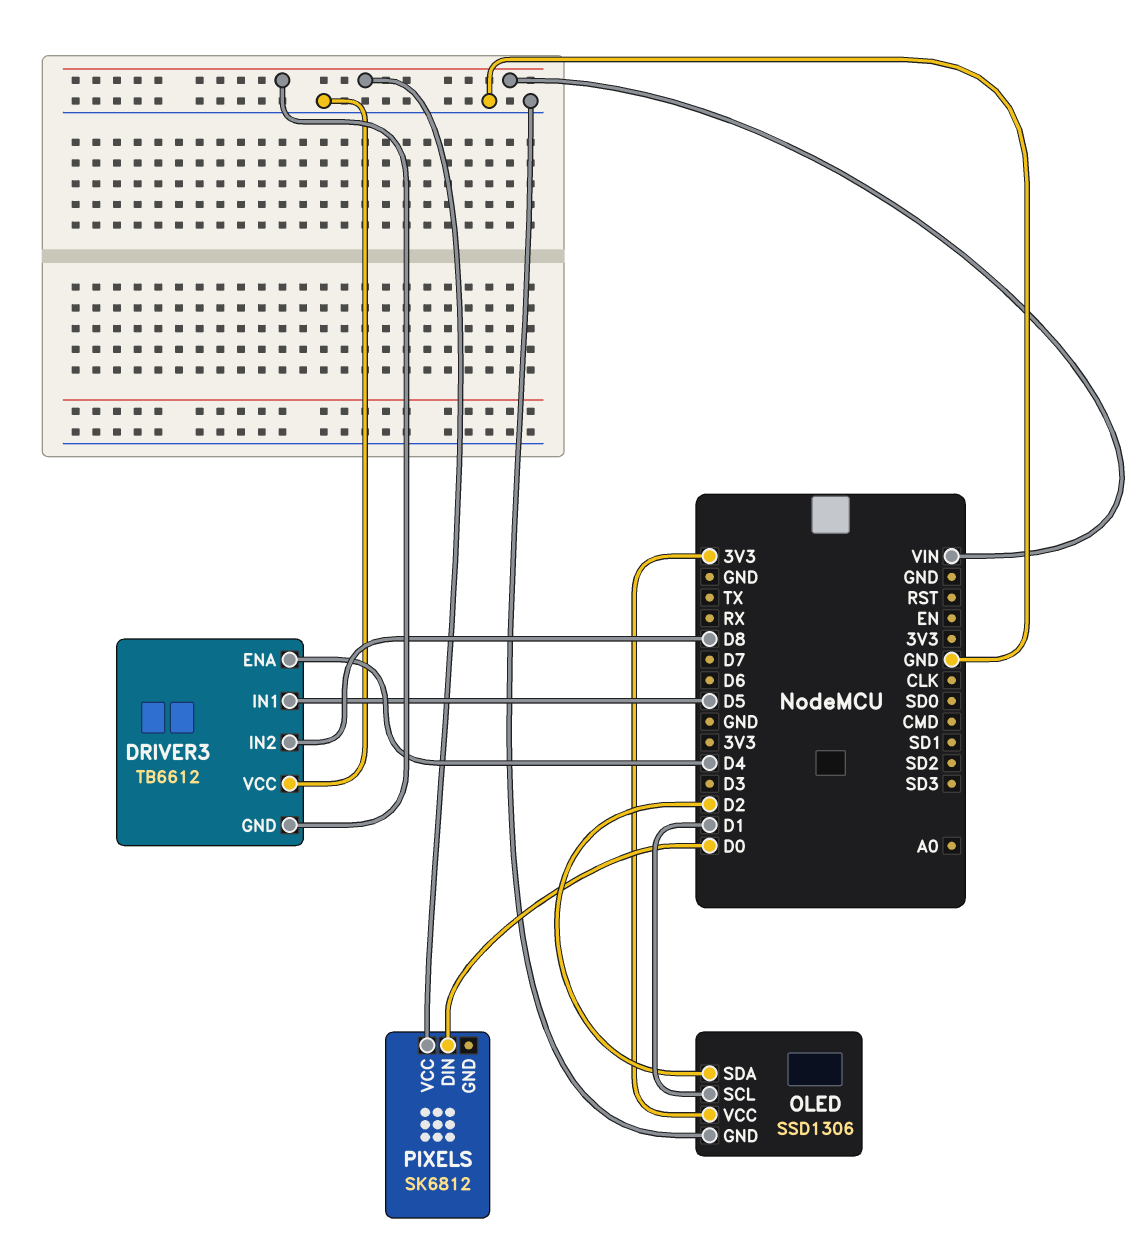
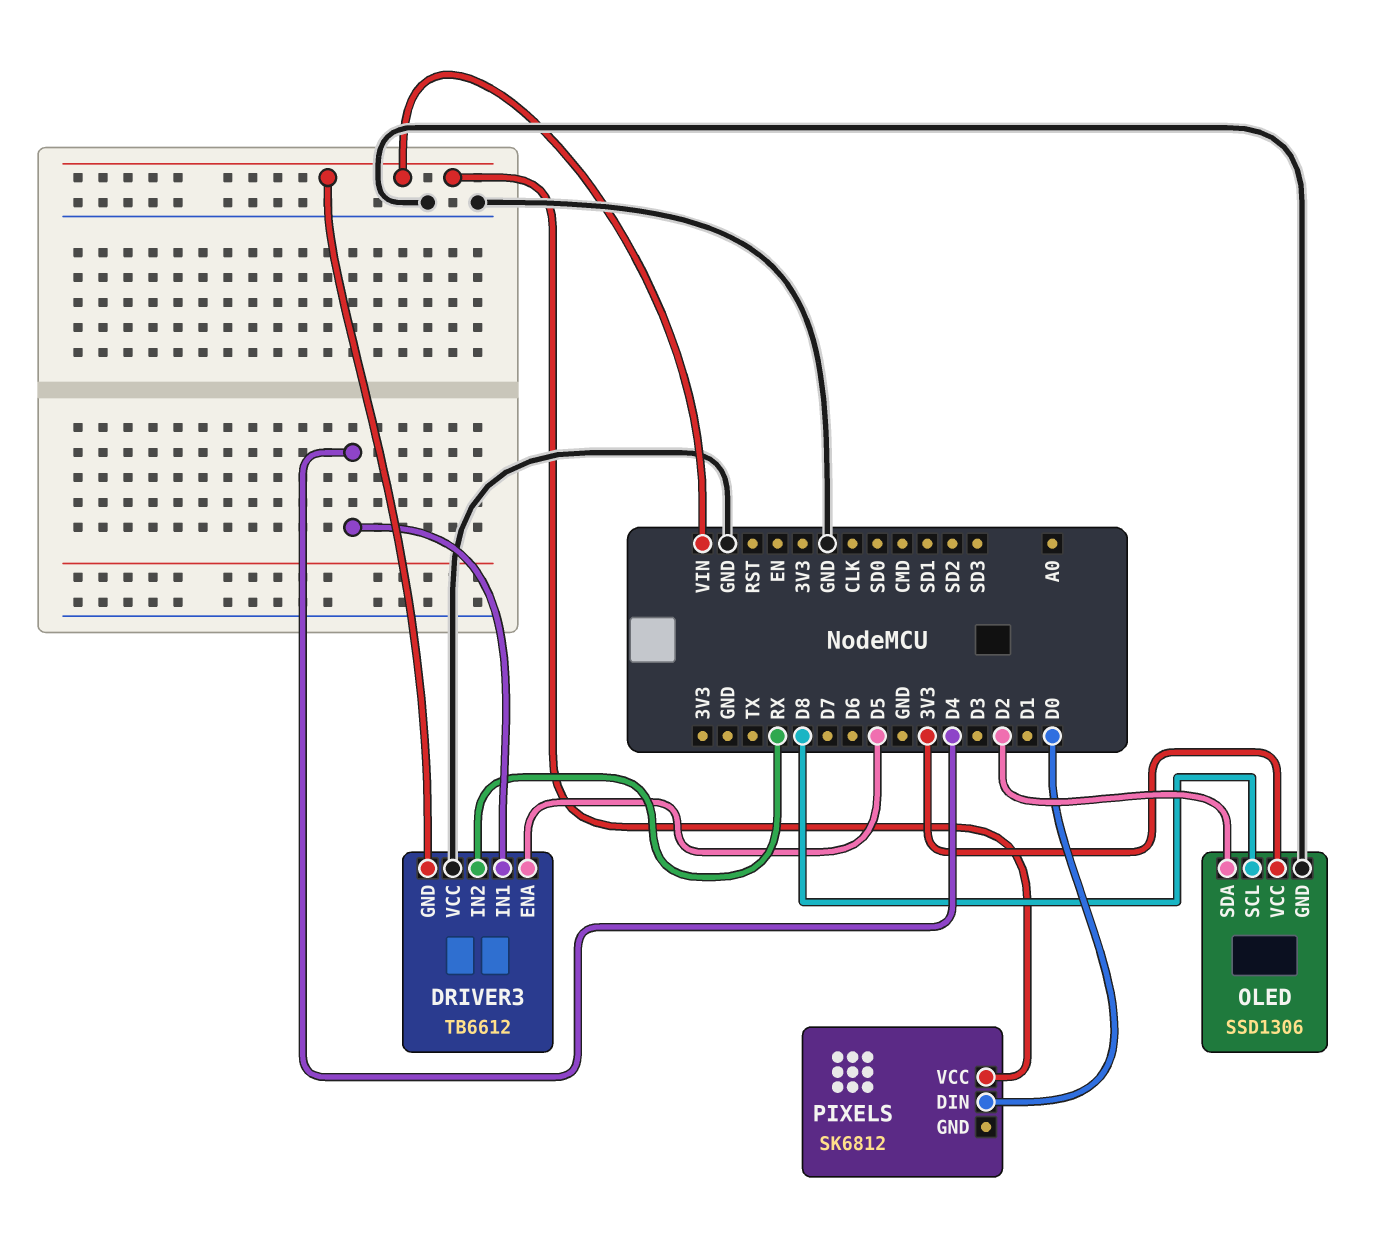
DRIVER3 pin ENA: D4 -> D5
DRIVER3 pin IN1: D5 -> D4
DRIVER3 pin IN2: D8 -> RX
OLED pin SCL: D1 -> D8

